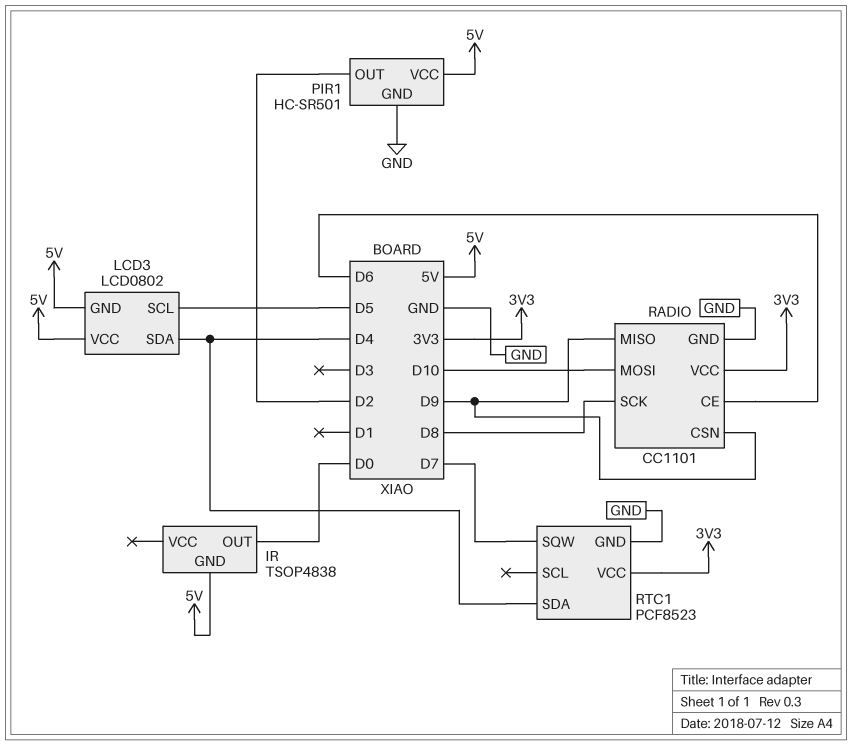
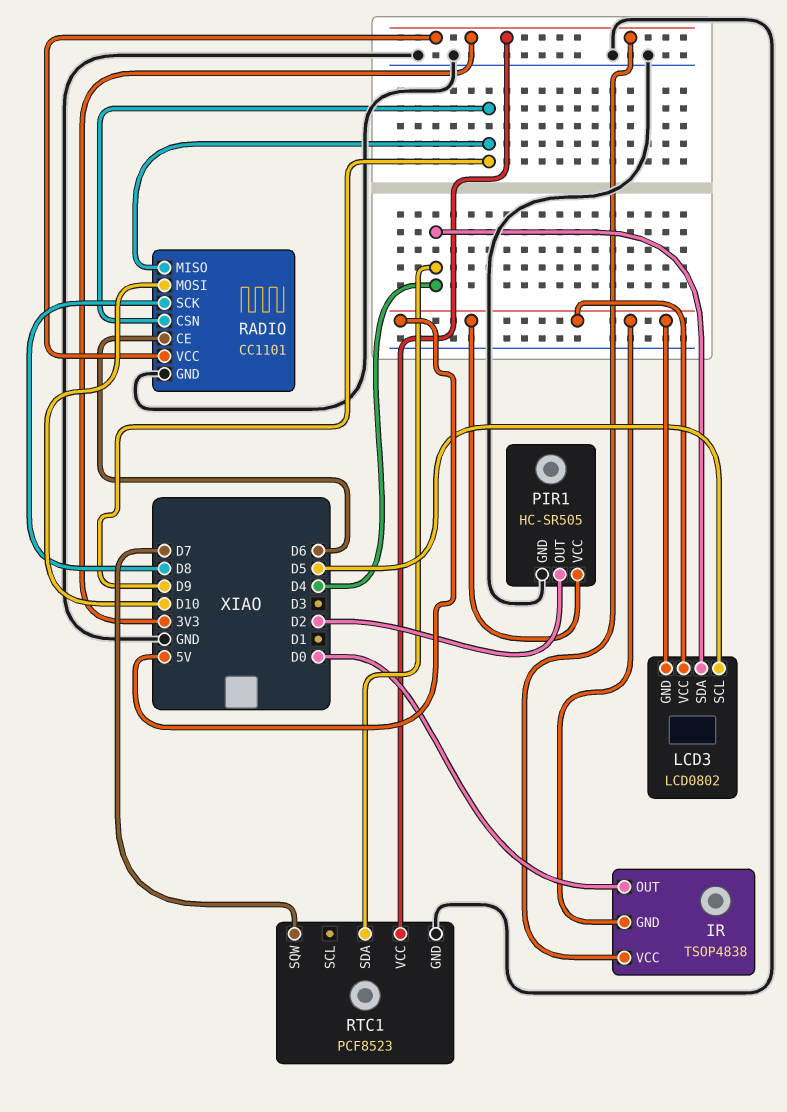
IR pin VCC: none -> 3V3
PIR1: HC-SR501 -> HC-SR505

